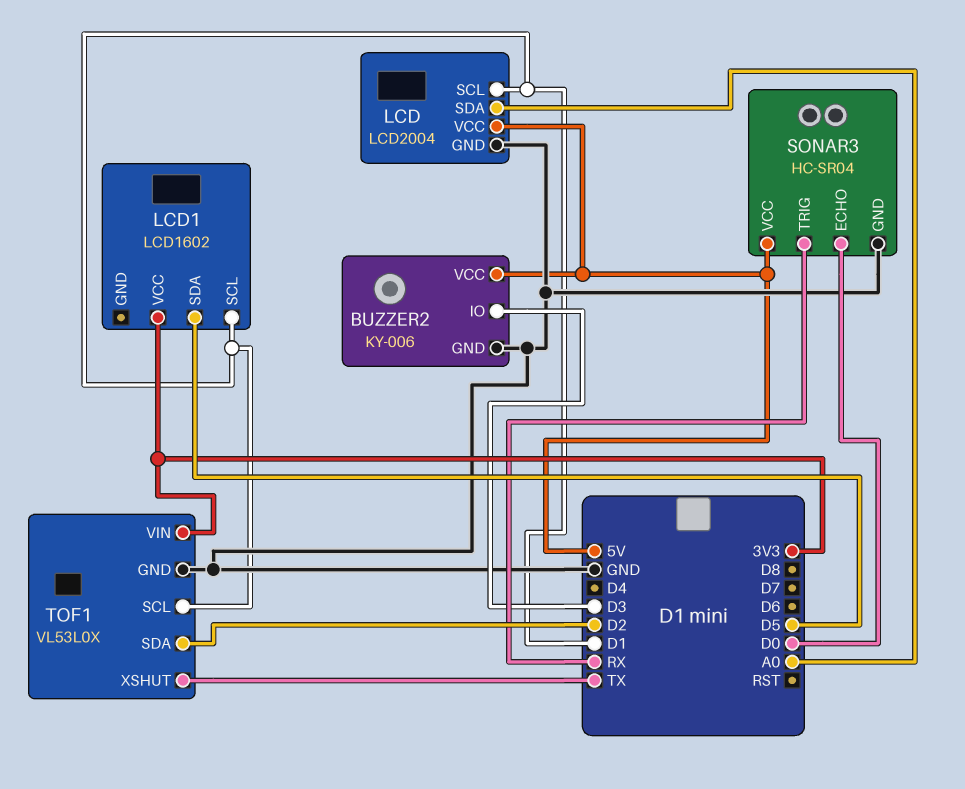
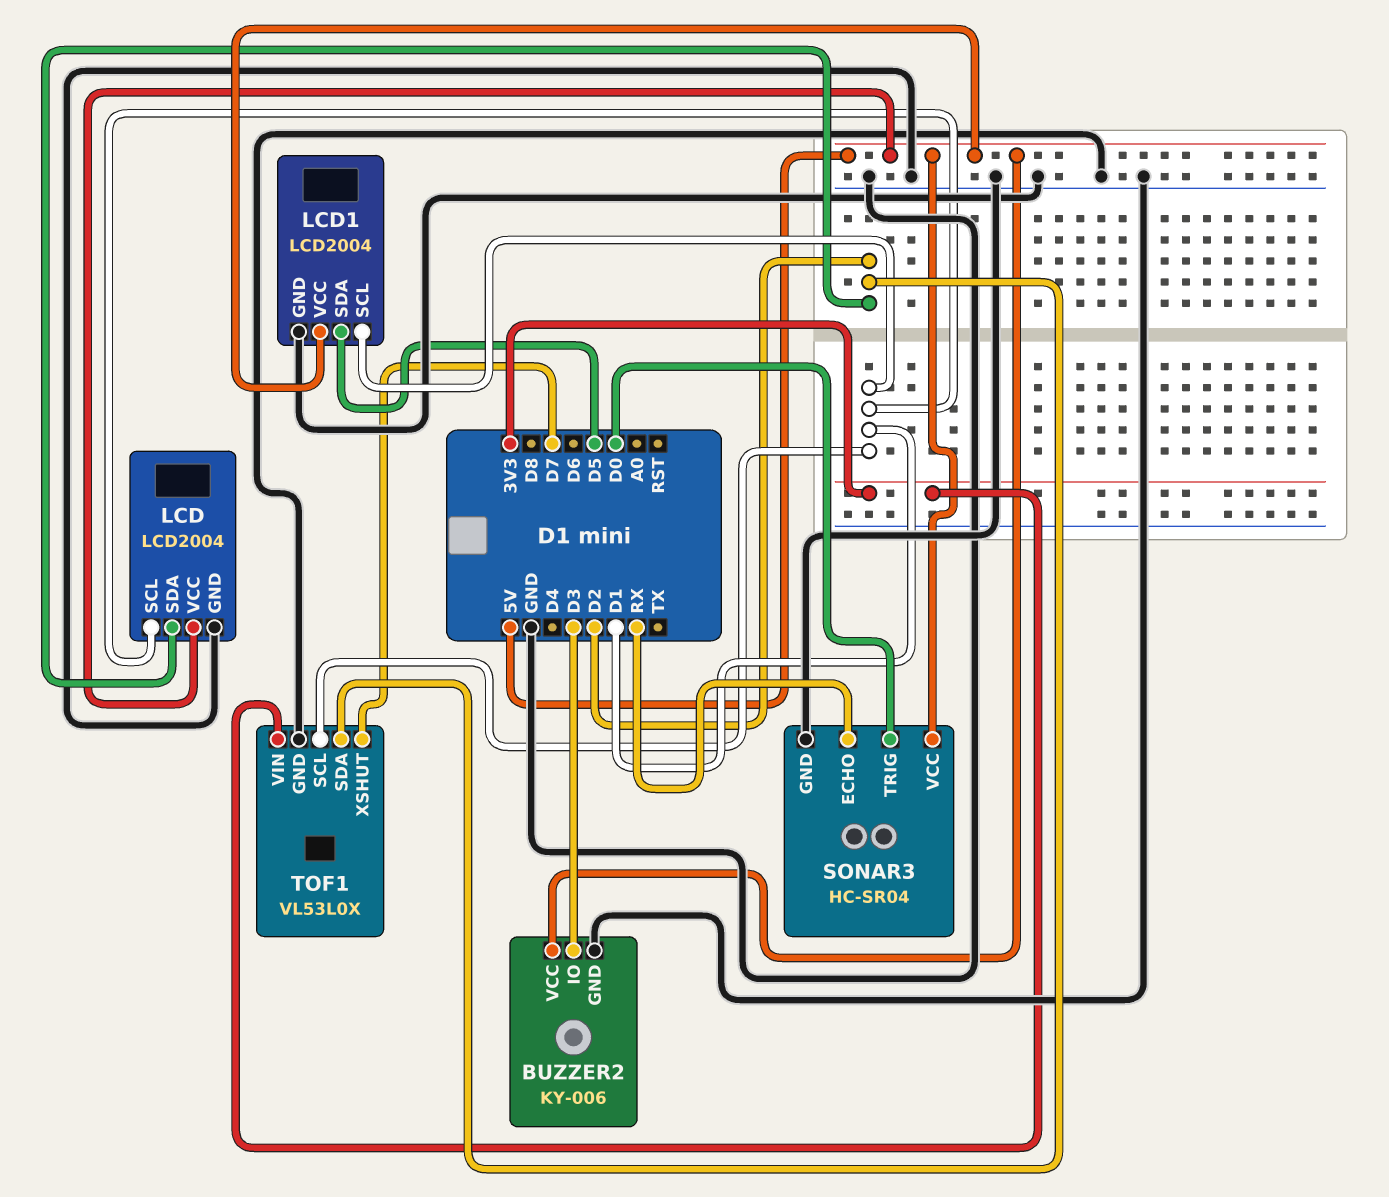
LCD pin SDA: A0 -> D2
LCD1: LCD1602 -> LCD2004
LCD1 pin GND: none -> GND
LCD1 pin VCC: 3V3 -> 5V
SONAR3 pin ECHO: D0 -> RX
SONAR3 pin TRIG: RX -> D0
TOF1 pin XSHUT: TX -> D7

